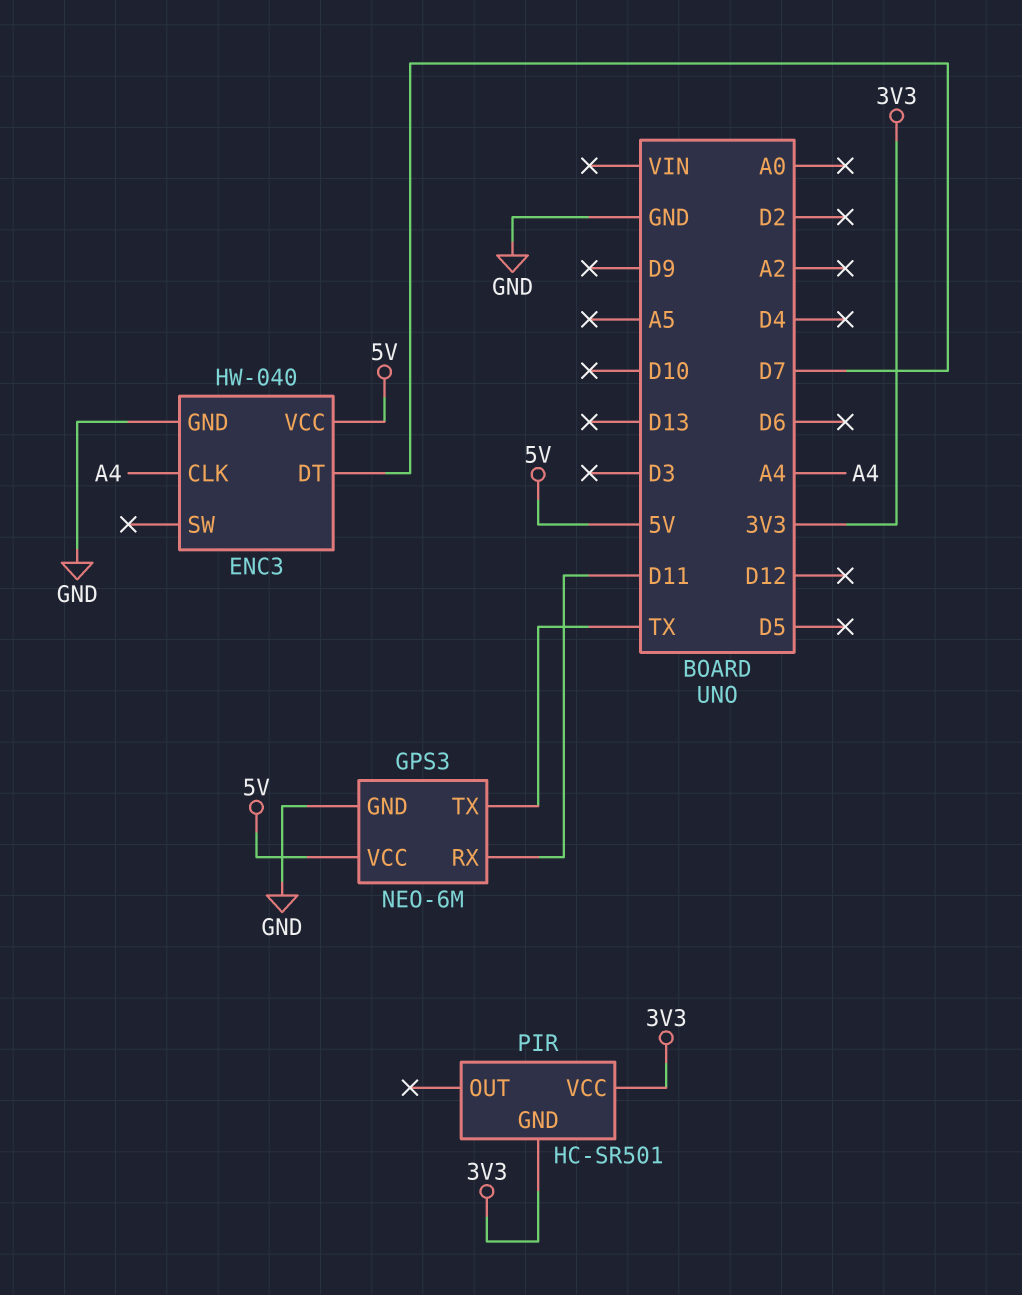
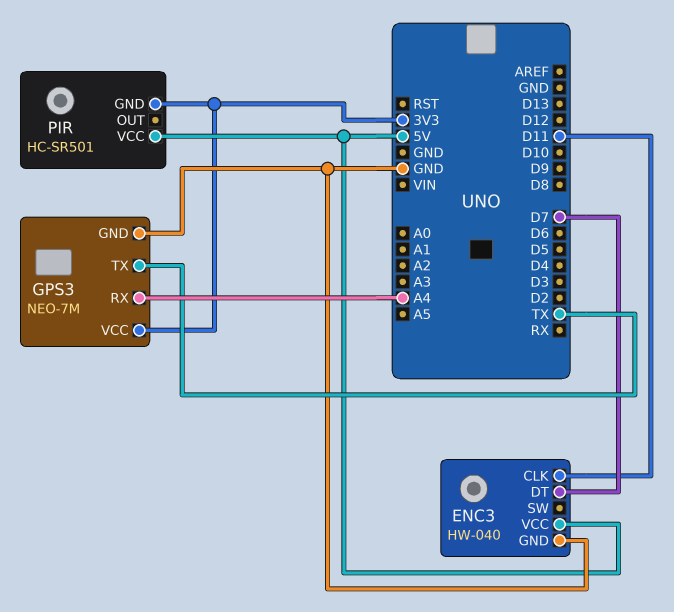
ENC3 pin CLK: A4 -> D11
GPS3: NEO-6M -> NEO-7M
GPS3 pin RX: D11 -> A4
GPS3 pin VCC: 5V -> 3V3
PIR pin VCC: 3V3 -> 5V

